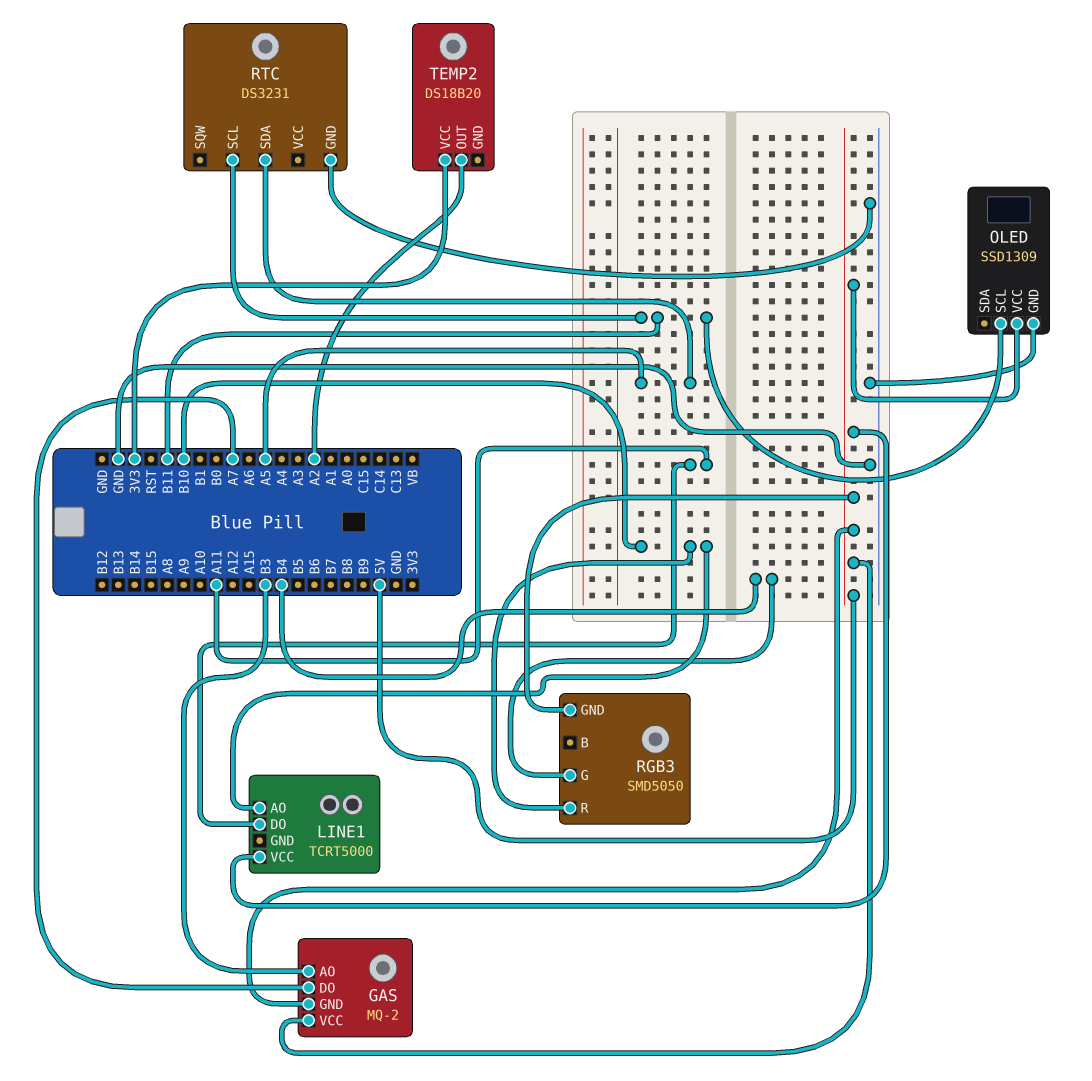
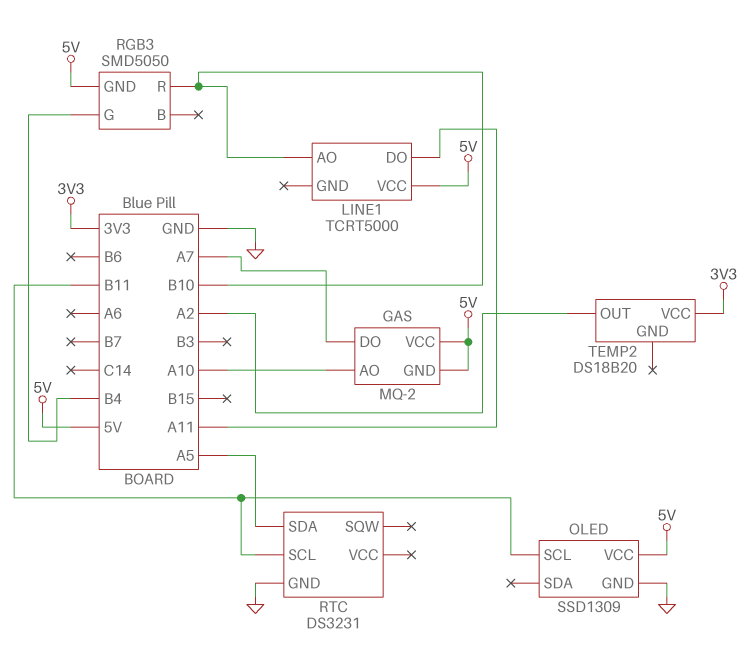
GAS pin AO: B3 -> A10

